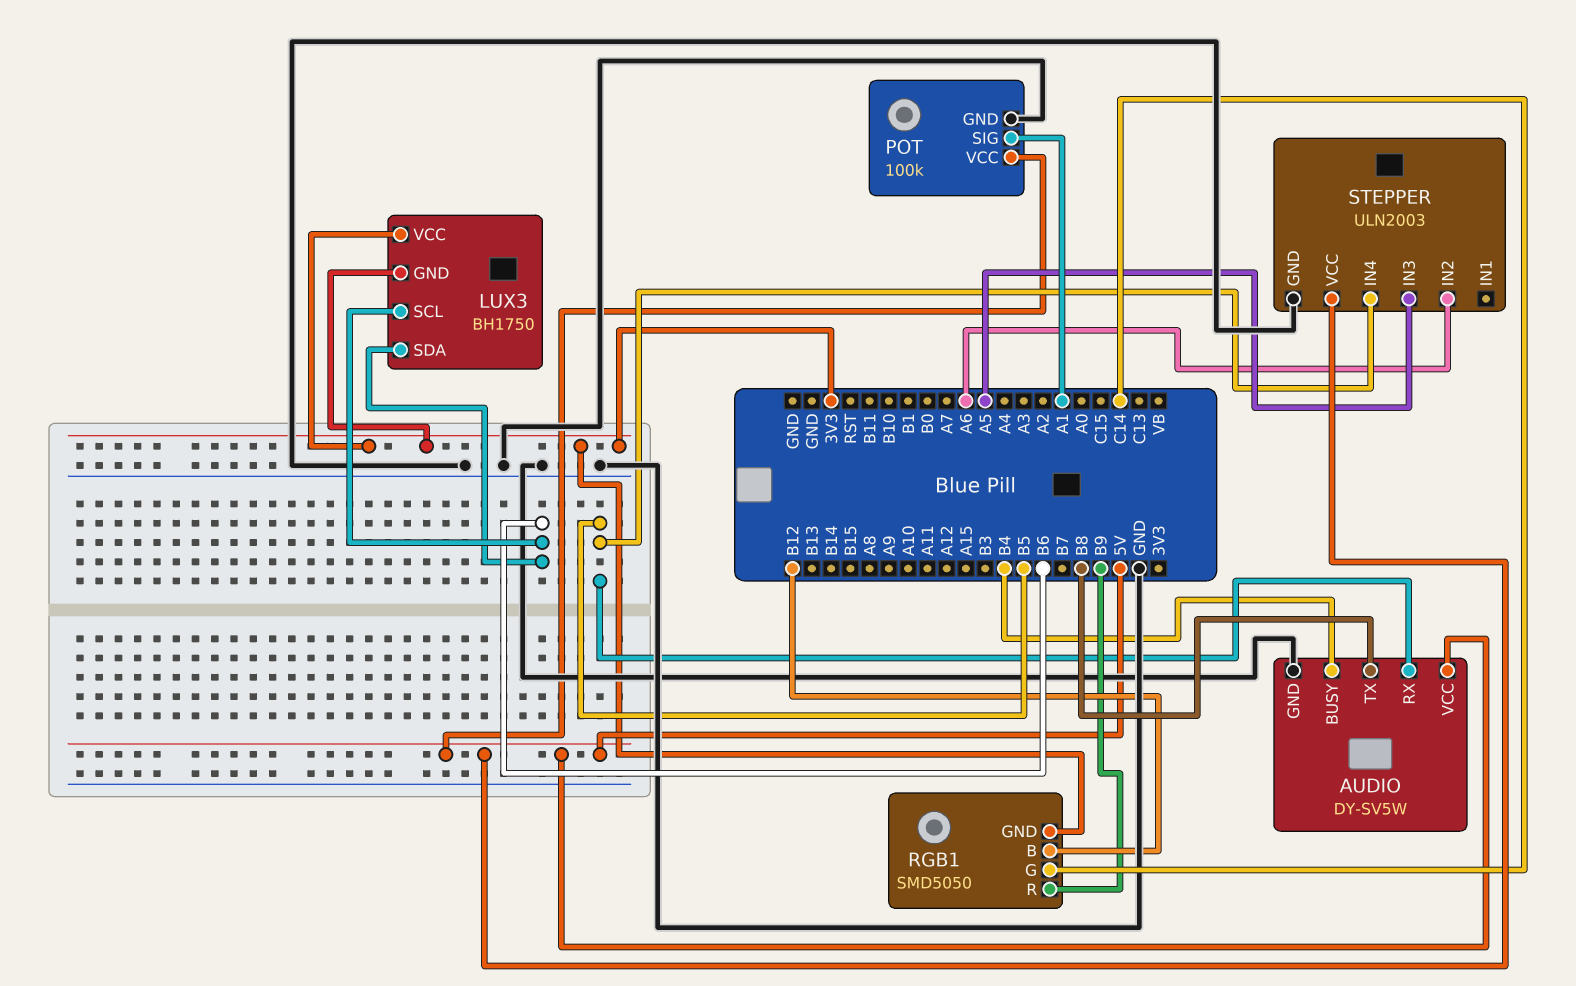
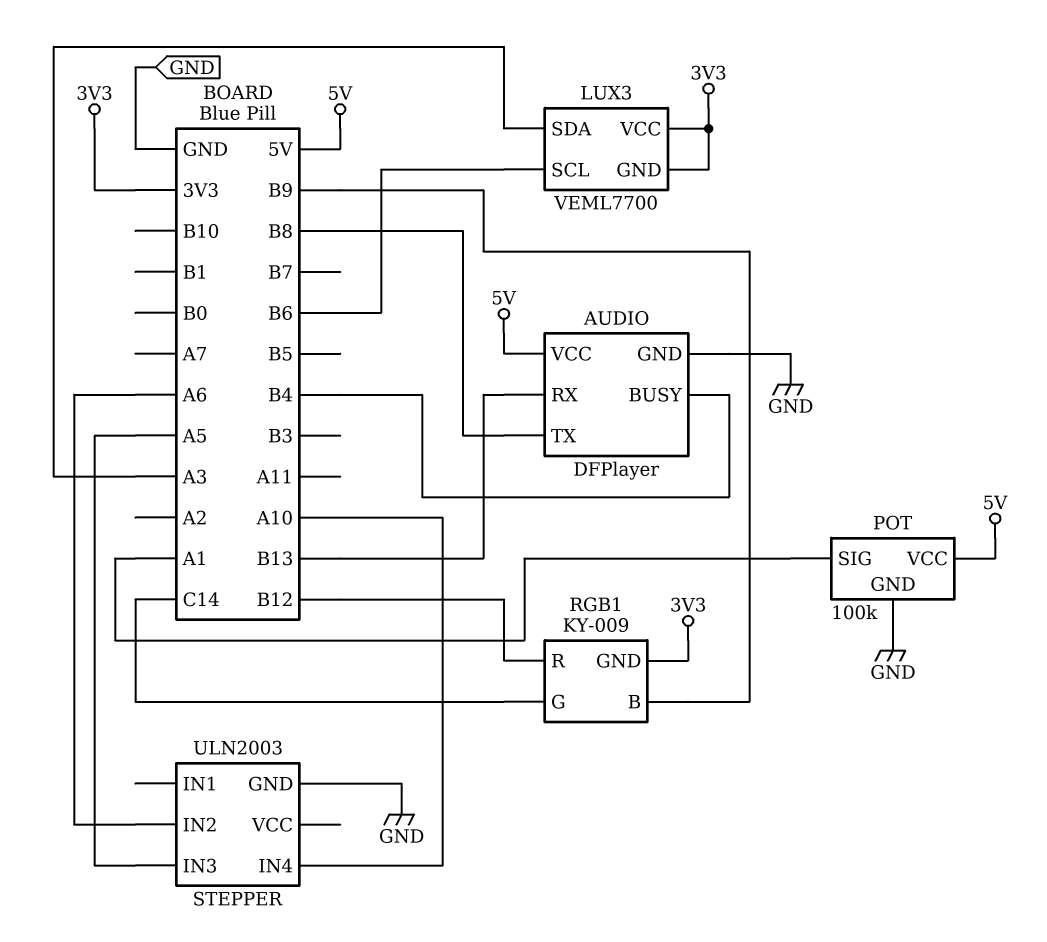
AUDIO: DY-SV5W -> DFPlayer
AUDIO pin RX: B5 -> B13
LUX3: BH1750 -> VEML7700
LUX3 pin SDA: B6 -> A3
RGB1: SMD5050 -> KY-009
RGB1 pin B: B12 -> B9
RGB1 pin R: B9 -> B12
STEPPER pin IN4: B5 -> A10
STEPPER pin VCC: 5V -> none

